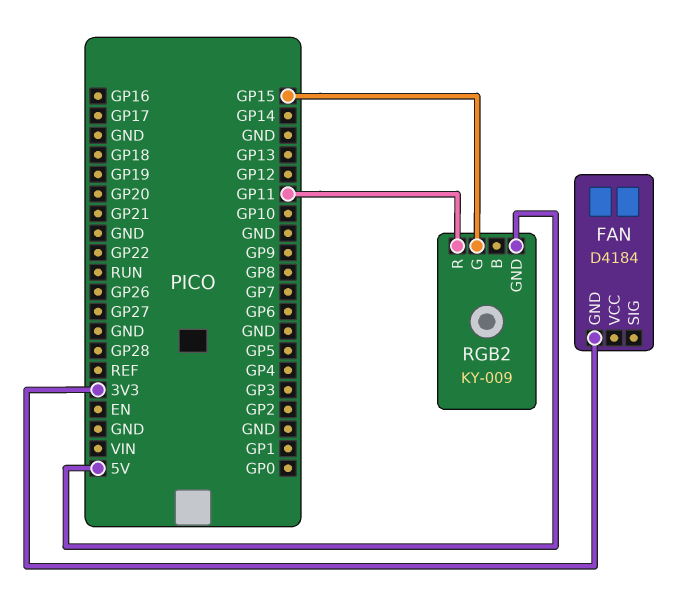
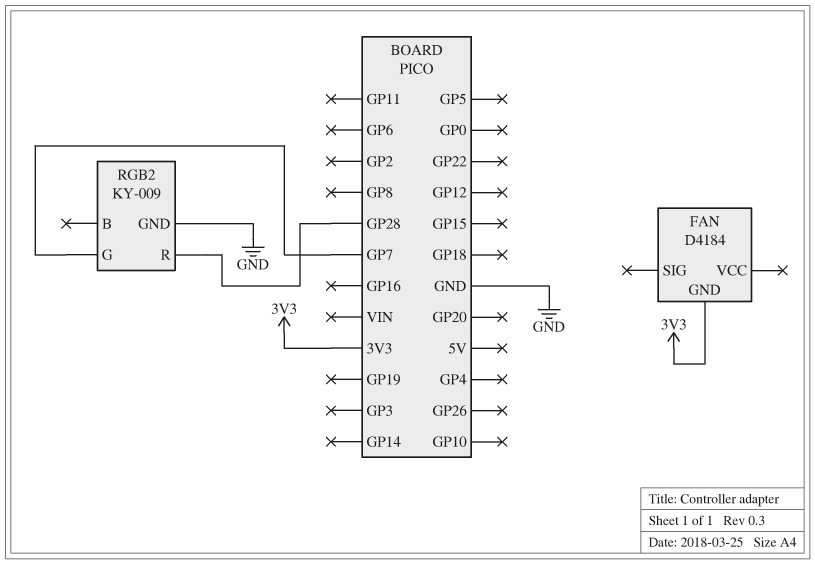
RGB2 pin G: GP15 -> GP7
RGB2 pin GND: 5V -> GND
RGB2 pin R: GP11 -> GP28

